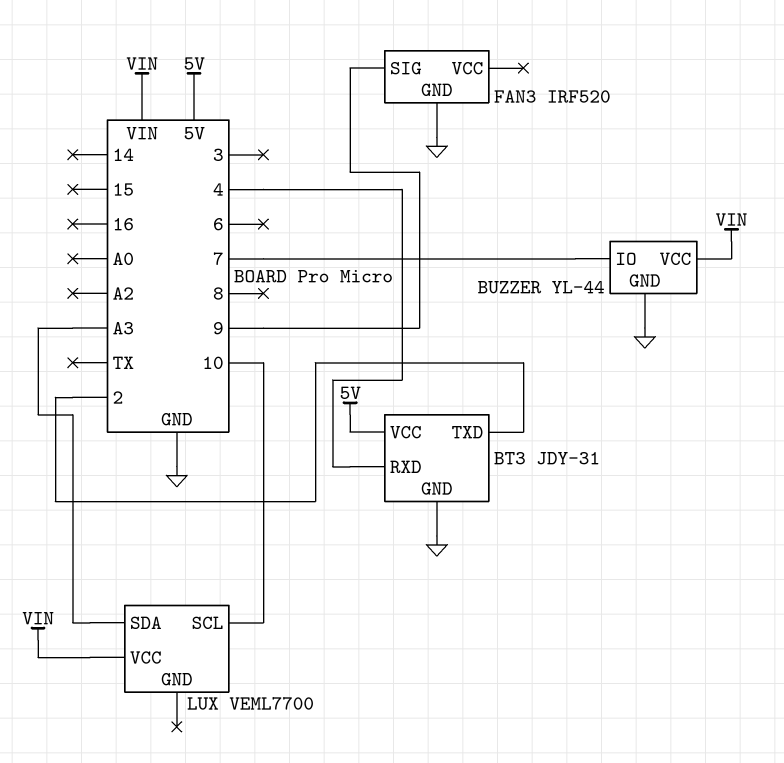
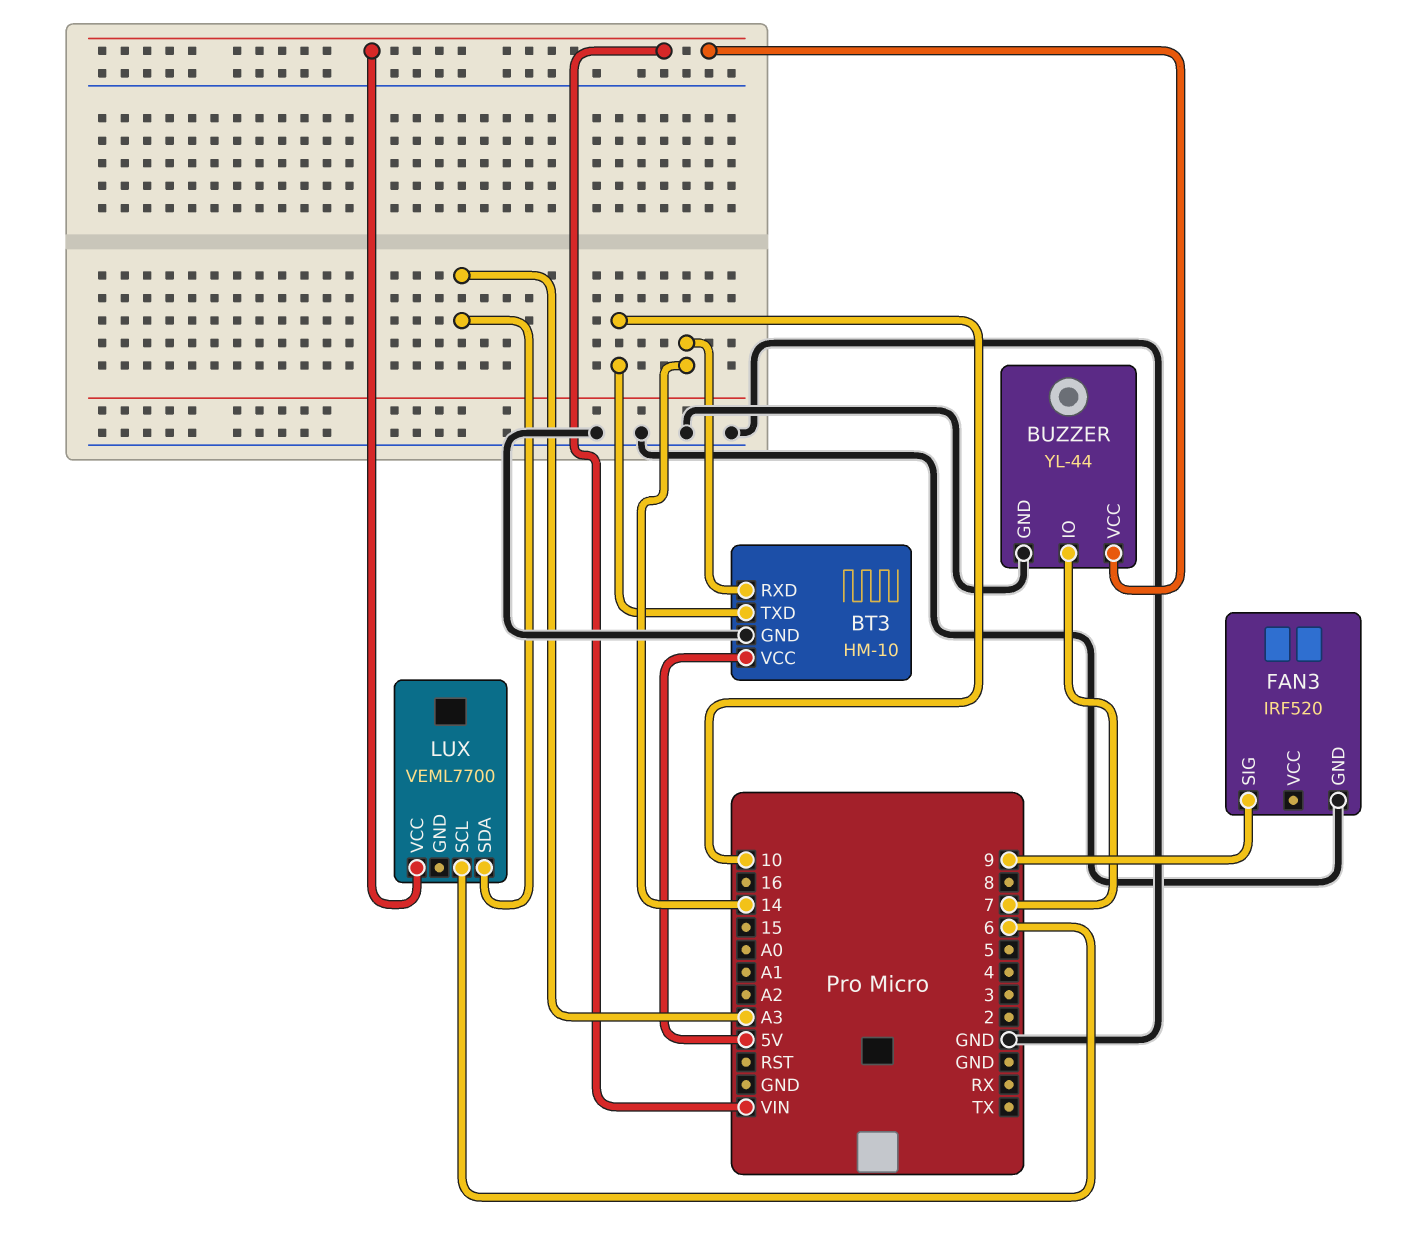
BT3: JDY-31 -> HM-10
BT3 pin RXD: 4 -> 14
BT3 pin TXD: 2 -> 10
LUX pin SCL: 10 -> 6

